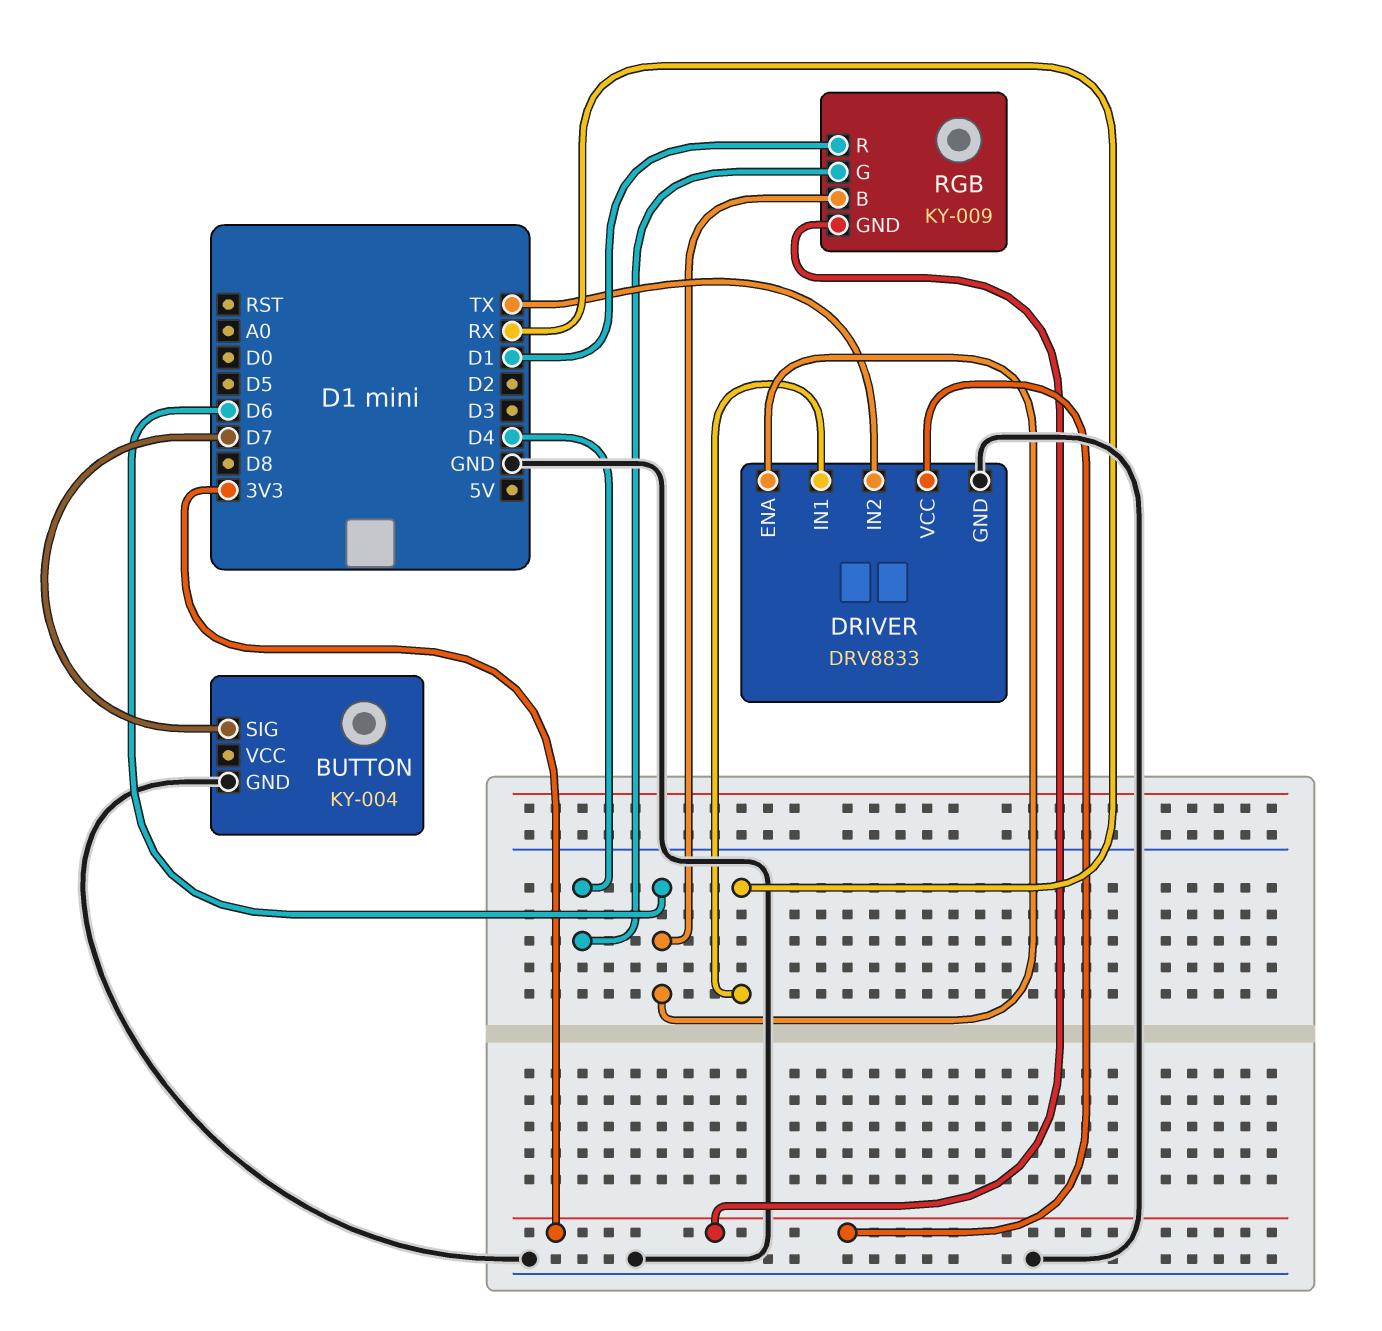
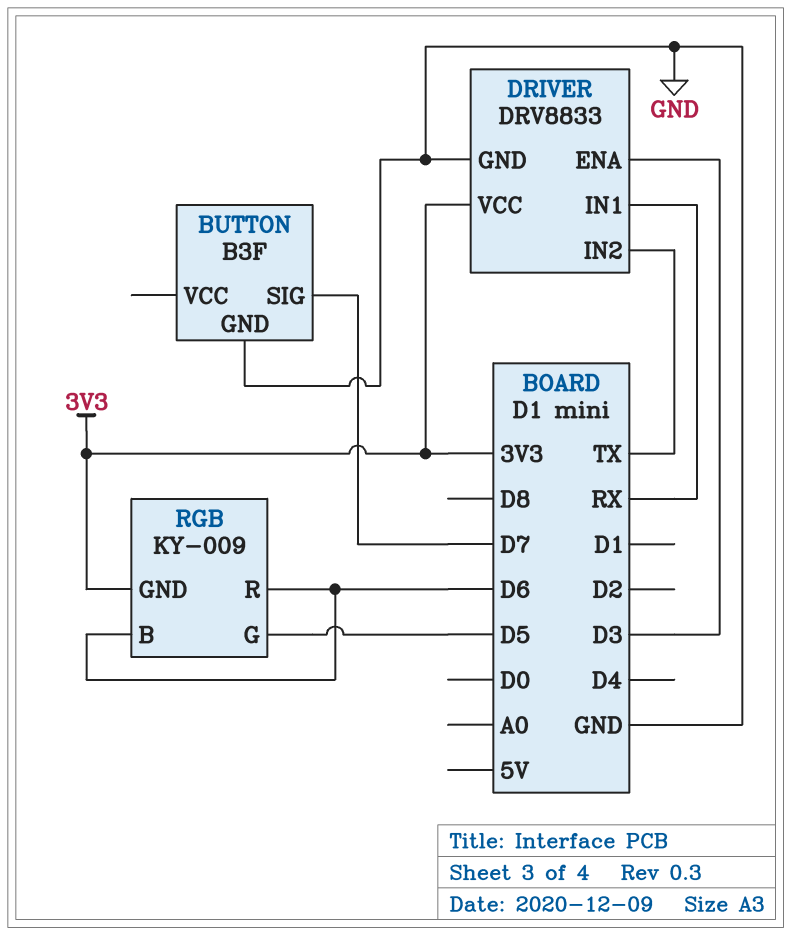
BUTTON: KY-004 -> B3F
DRIVER pin ENA: D6 -> D3
RGB pin G: D4 -> D5
RGB pin R: D1 -> D6

